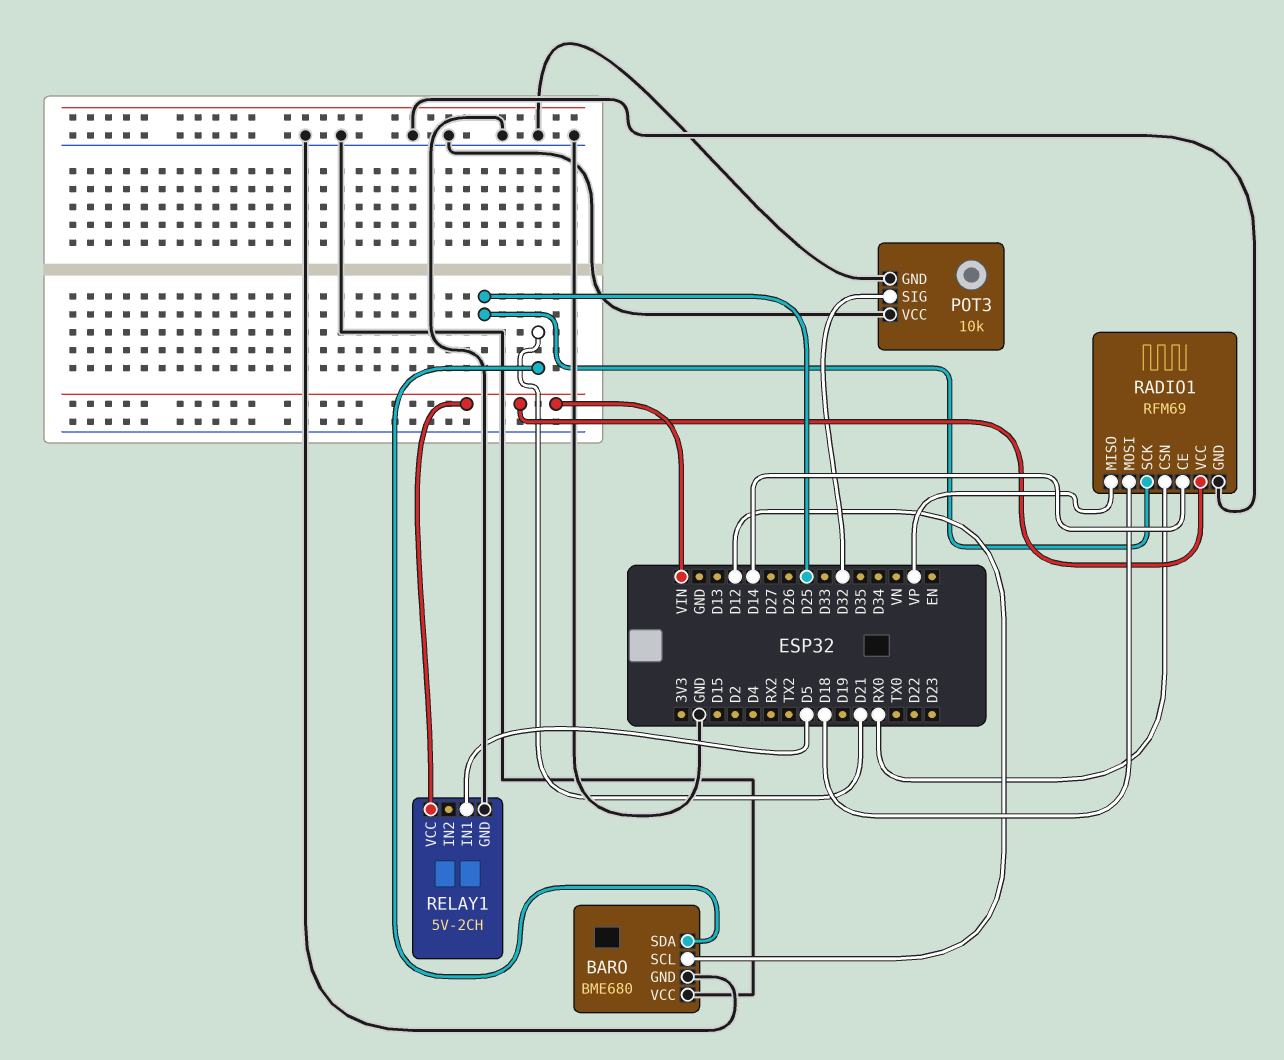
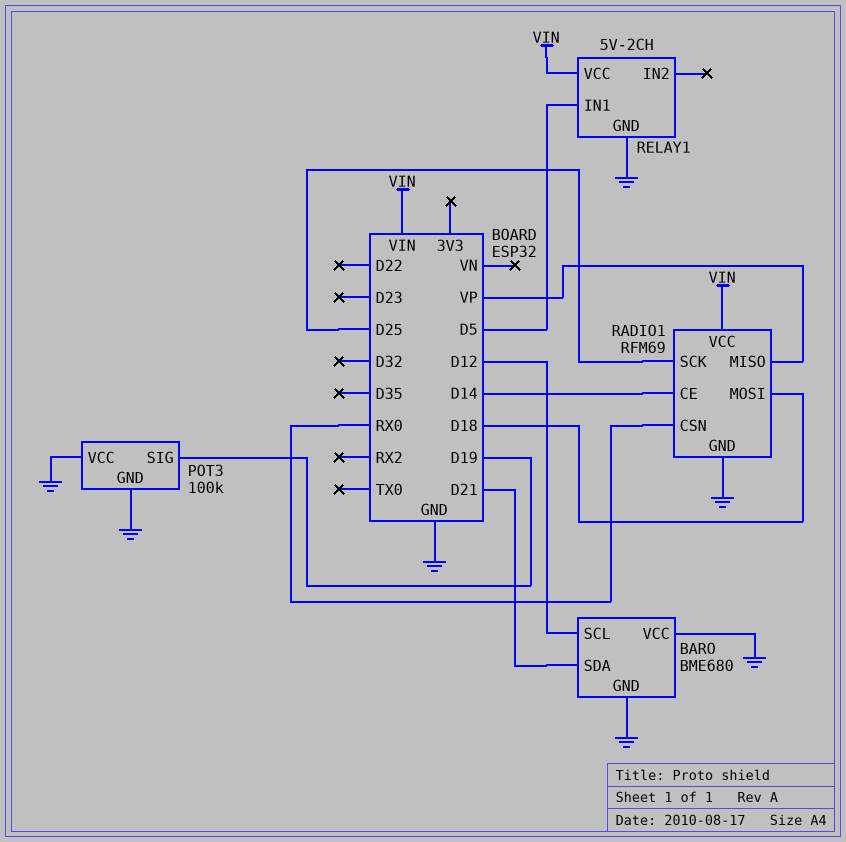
POT3: 10k -> 100k
POT3 pin SIG: D32 -> D19

